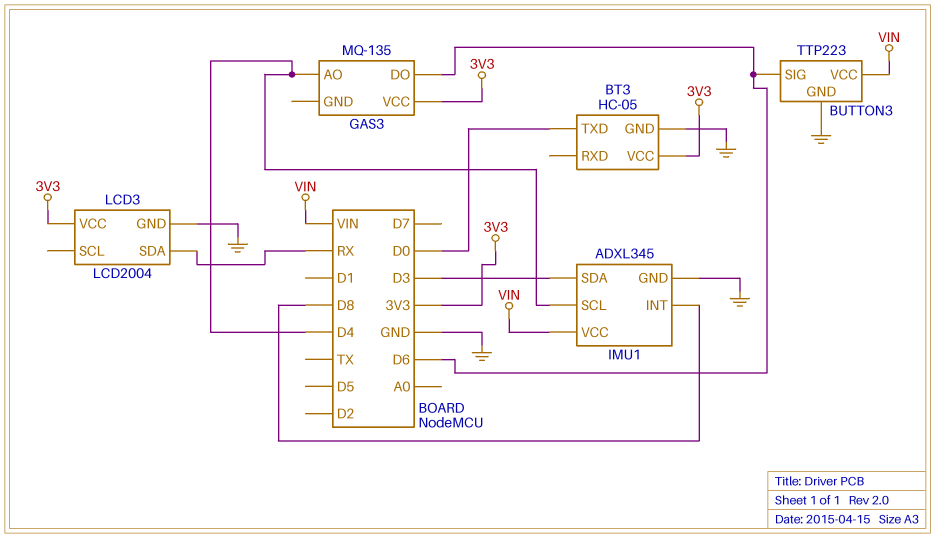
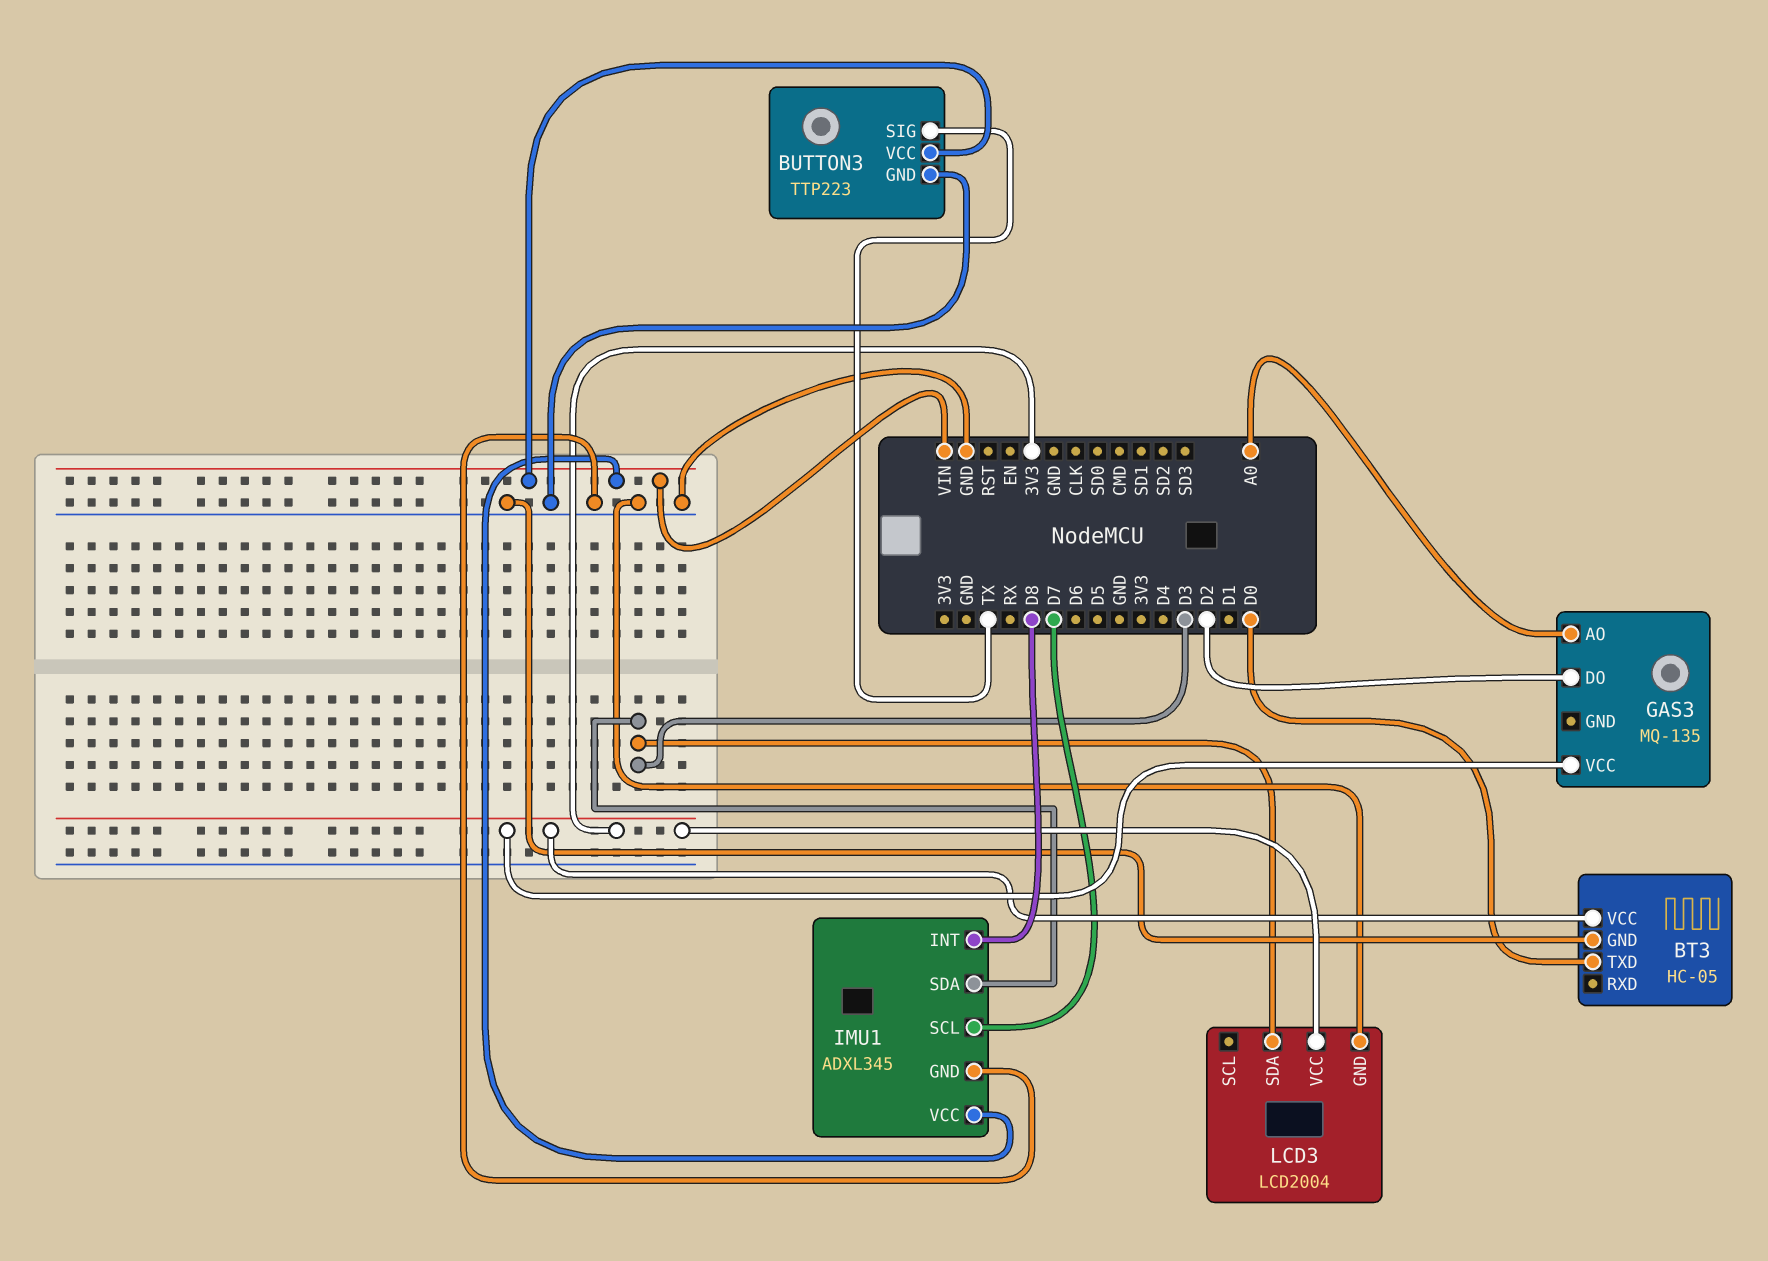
BUTTON3 pin SIG: D6 -> TX
GAS3 pin AO: D4 -> A0
GAS3 pin DO: D6 -> D2
IMU1 pin SCL: D4 -> D7
LCD3 pin SDA: RX -> D3

